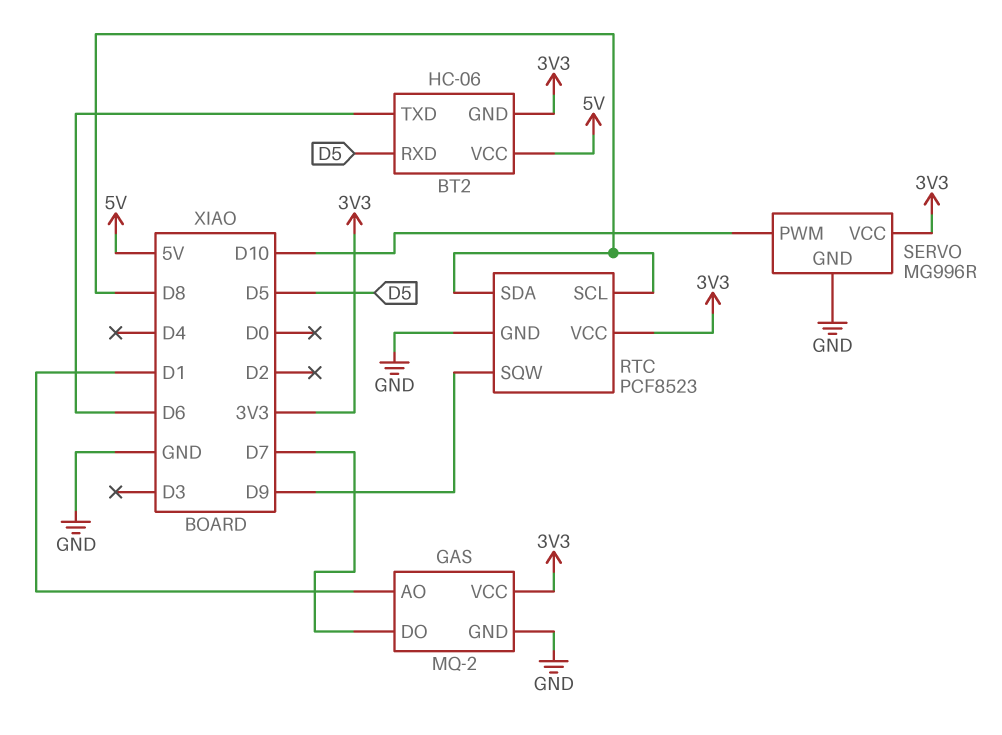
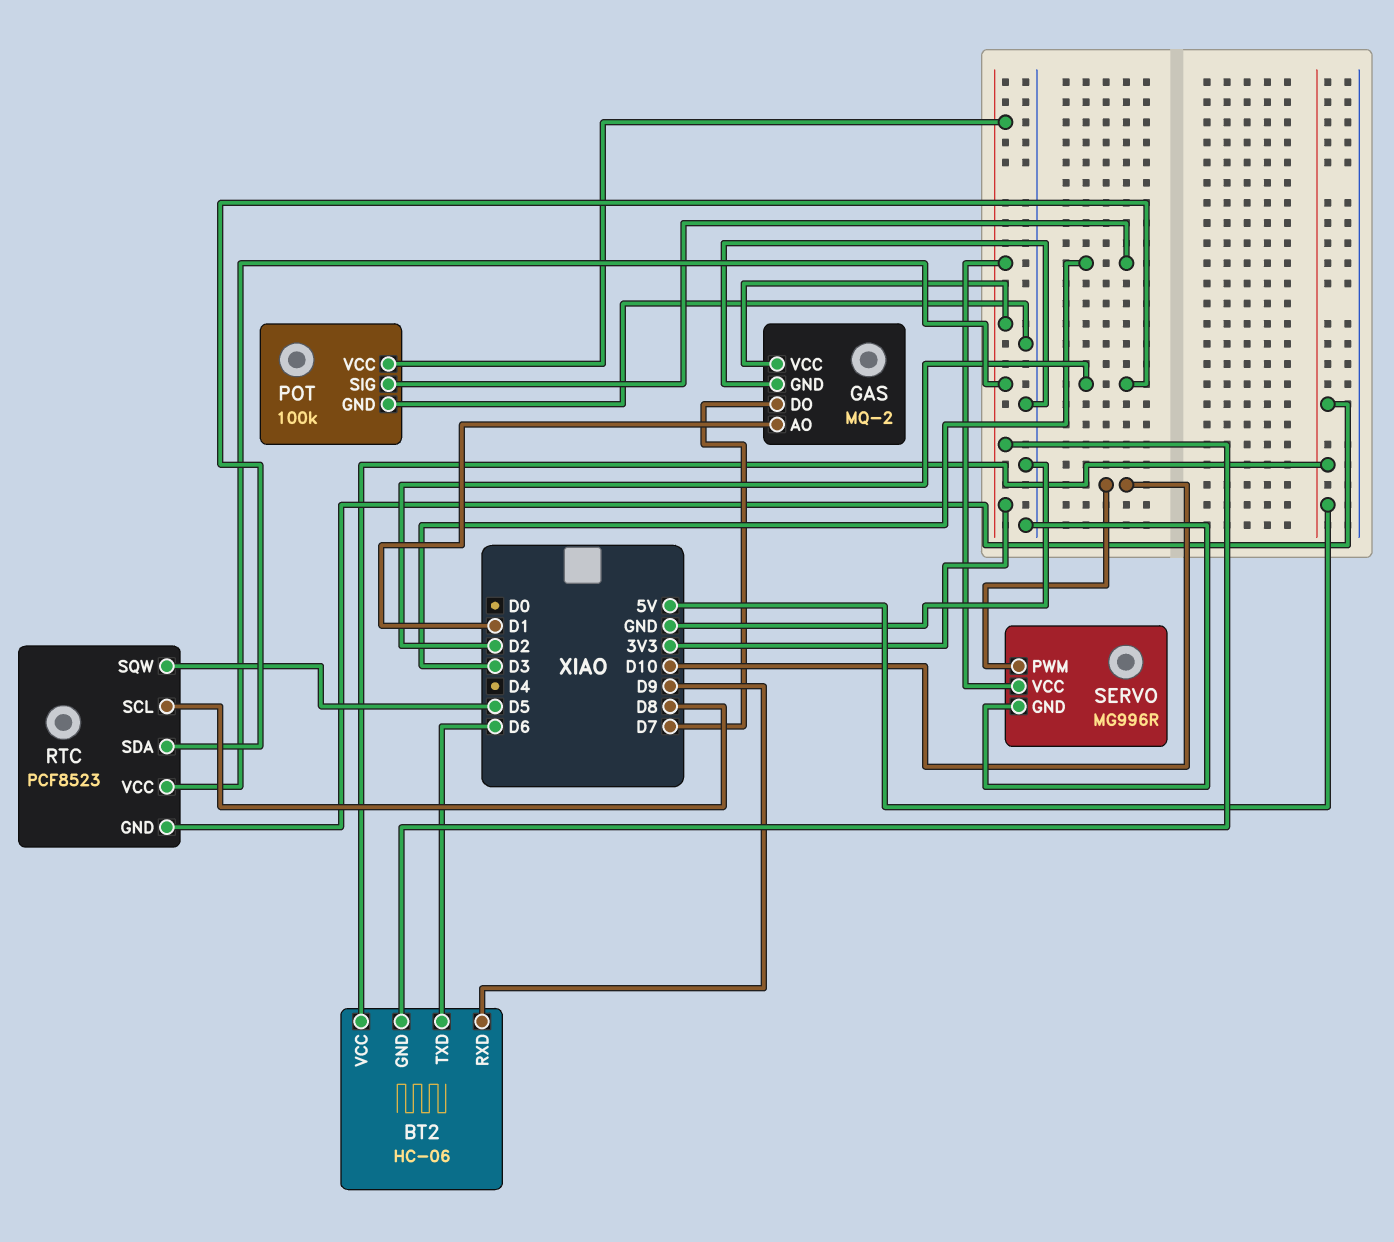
BT2 pin RXD: D5 -> D9
POT: none -> 100k
POT pin GND: none -> GND
POT pin SIG: none -> D3
POT pin VCC: none -> 3V3
RTC pin GND: GND -> 5V
RTC pin SDA: D8 -> D2
RTC pin SQW: D9 -> D5

